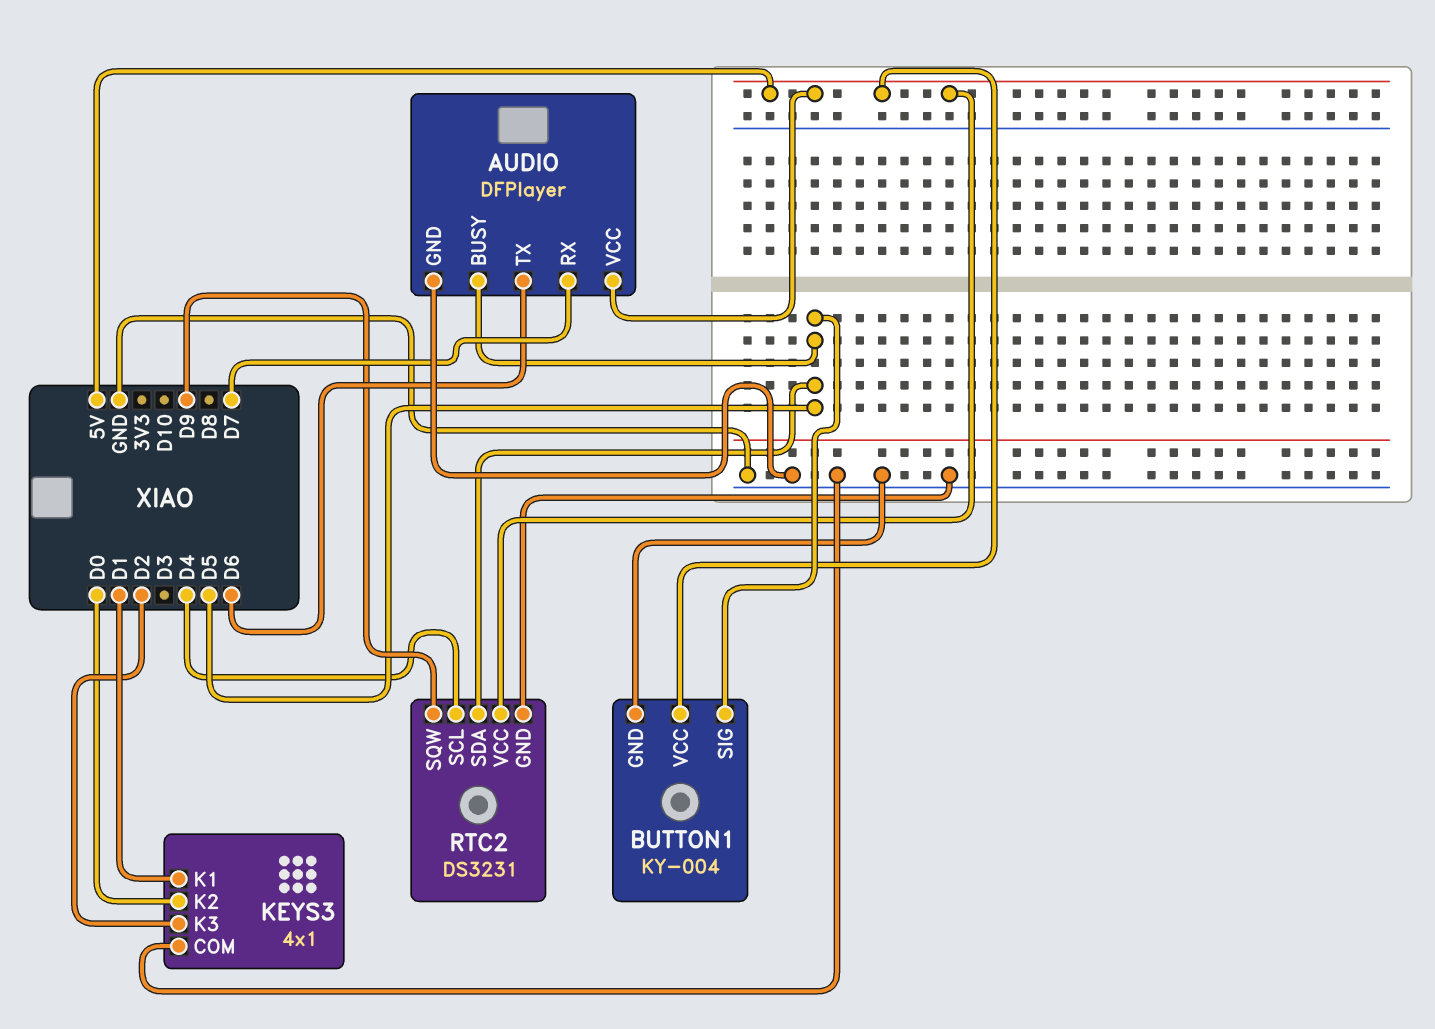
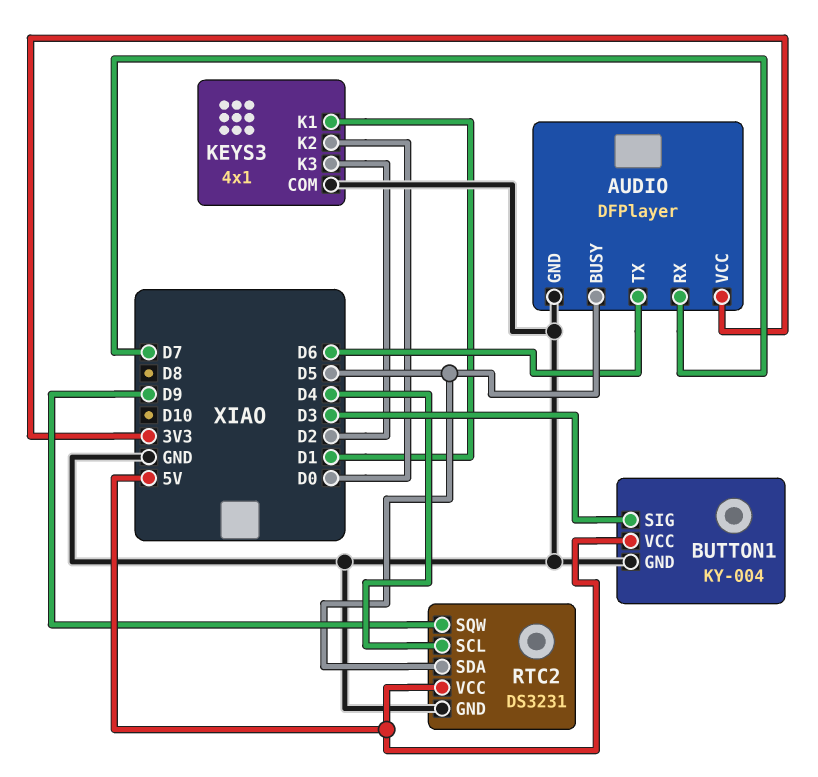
AUDIO pin VCC: 5V -> 3V3
BUTTON1 pin SIG: D5 -> D3

